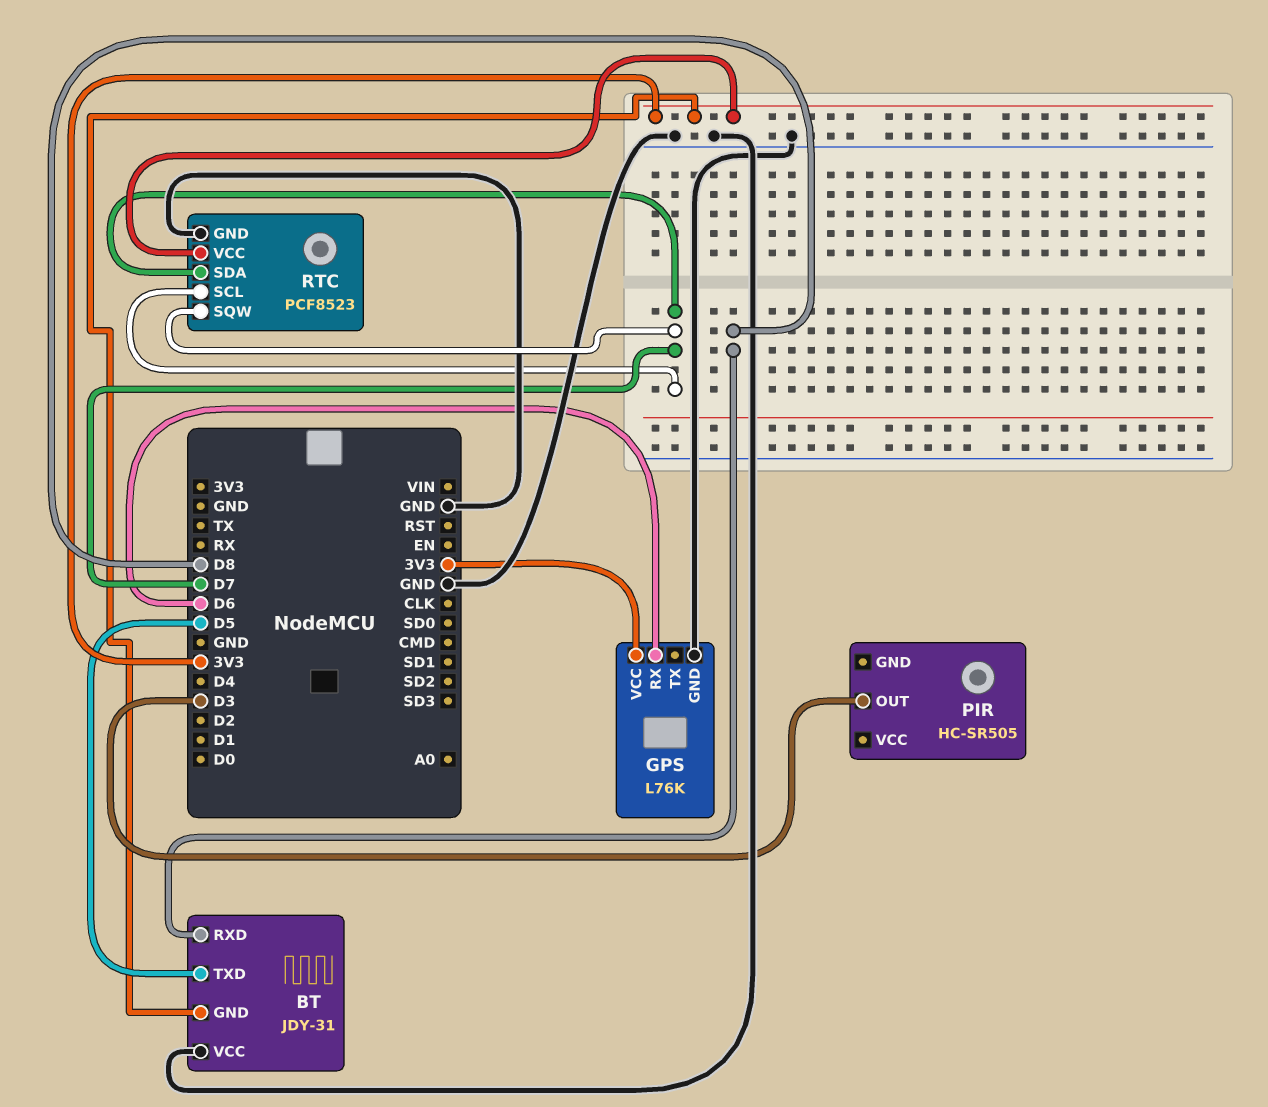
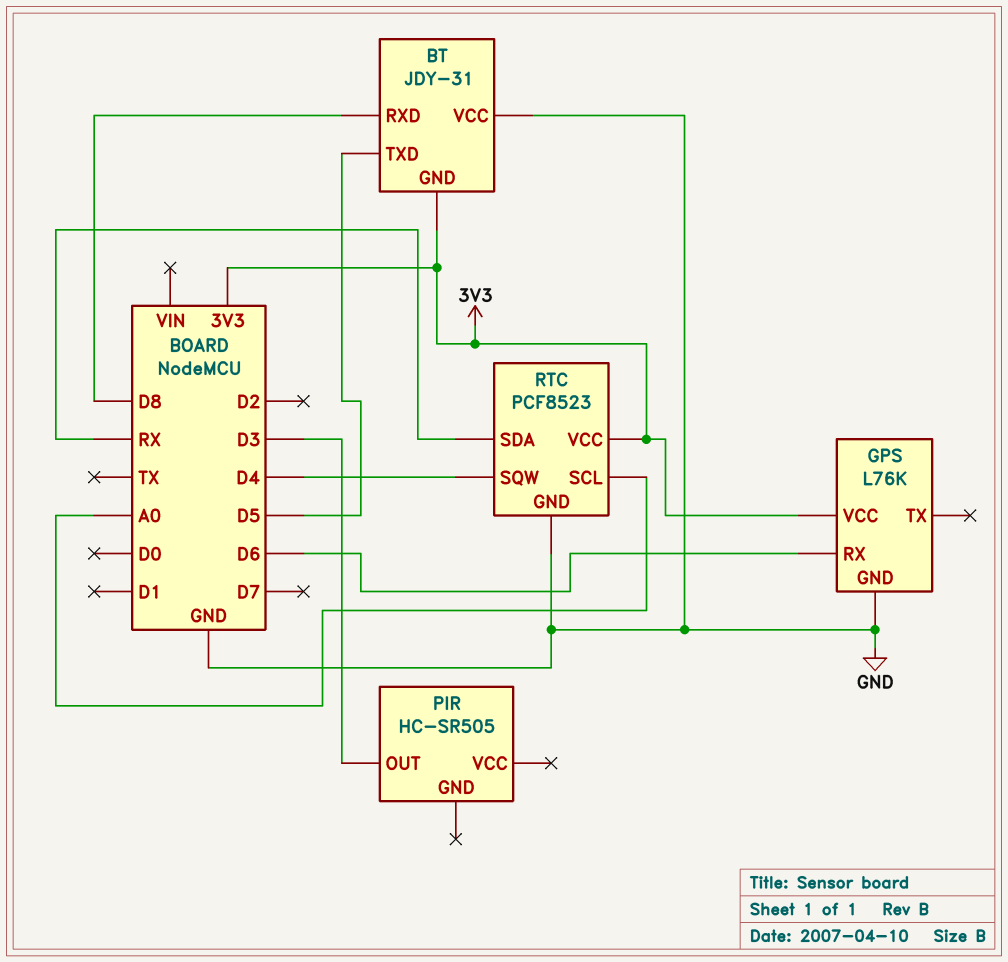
RTC pin SCL: D7 -> A0
RTC pin SDA: D7 -> RX
RTC pin SQW: D7 -> D4

